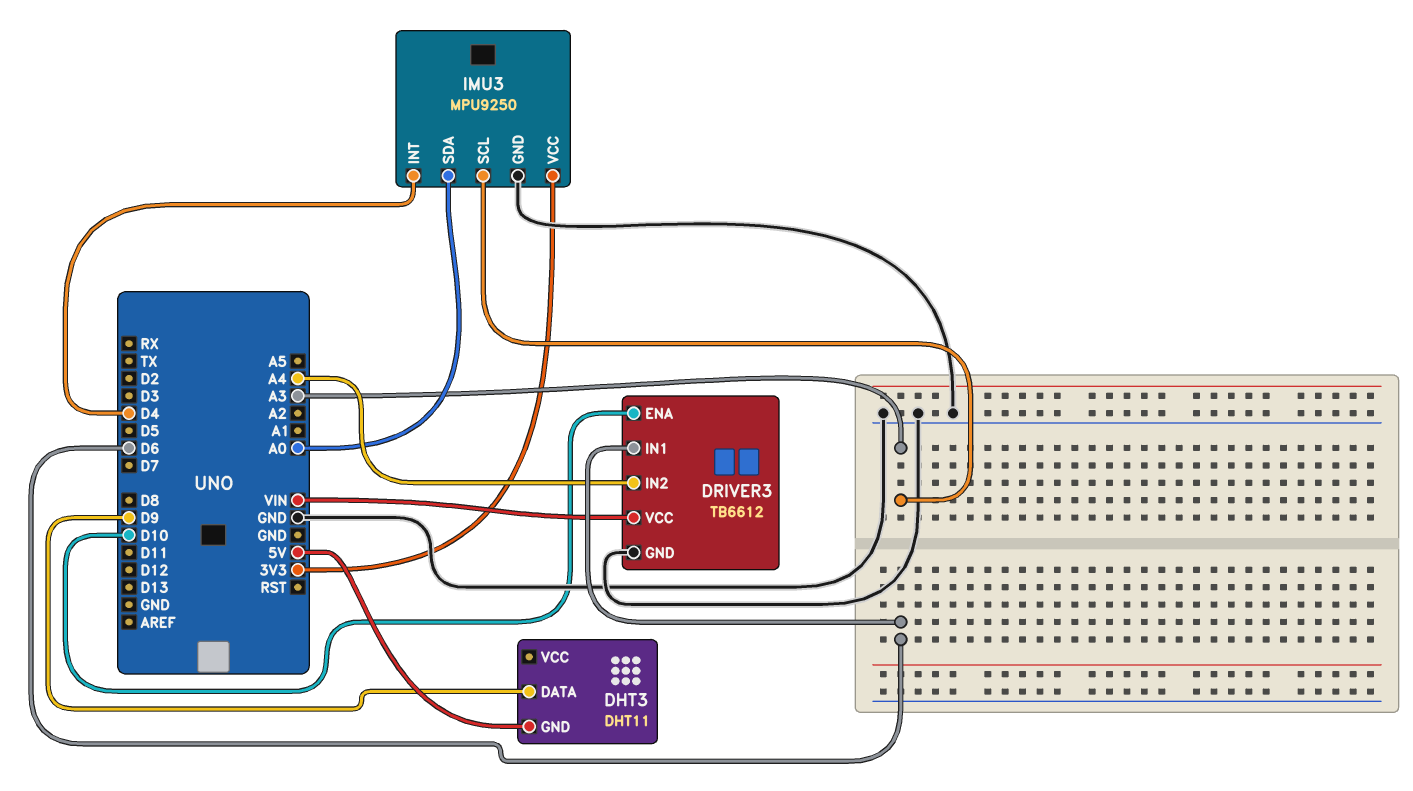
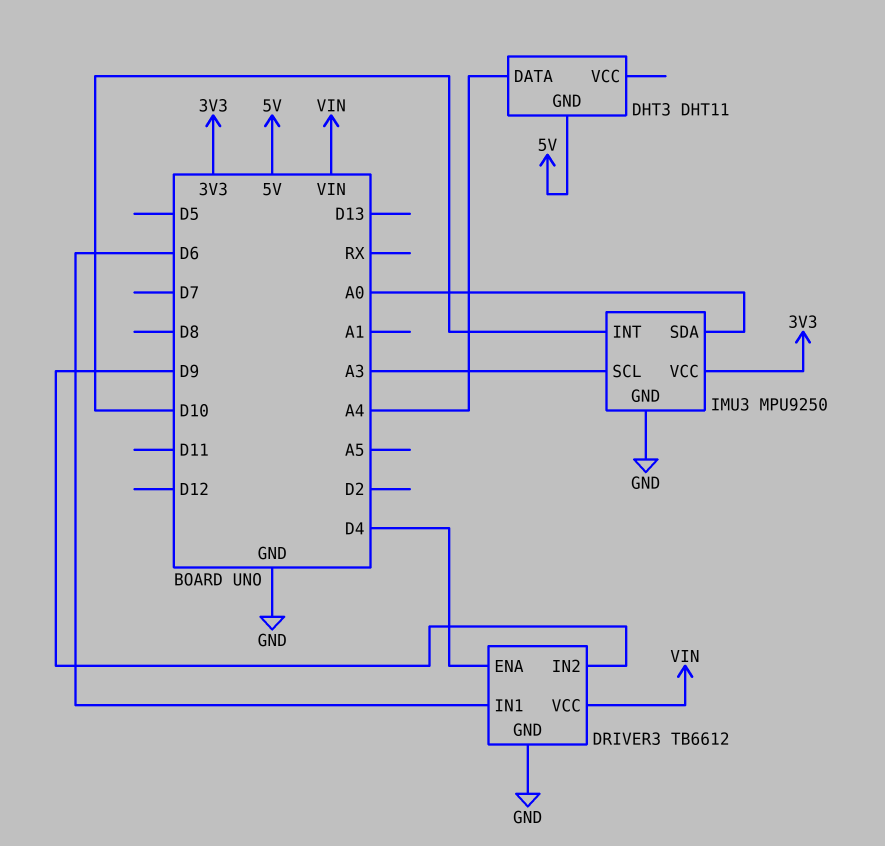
DHT3 pin DATA: D9 -> A4
DRIVER3 pin ENA: D10 -> D4
DRIVER3 pin IN2: A4 -> D9
IMU3 pin INT: D4 -> D10

